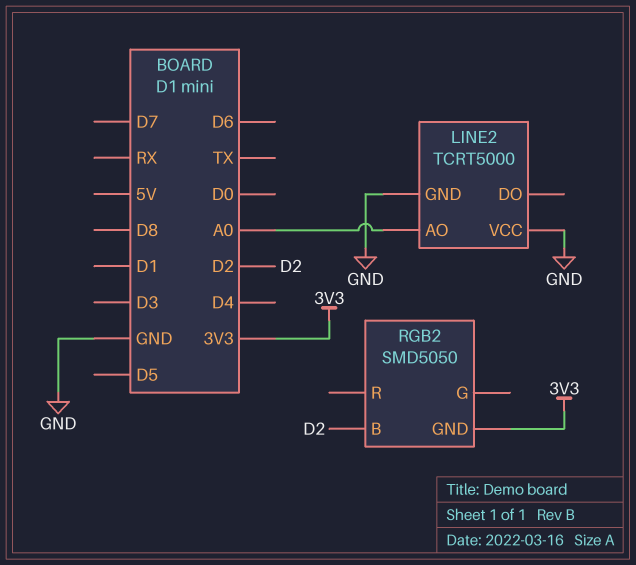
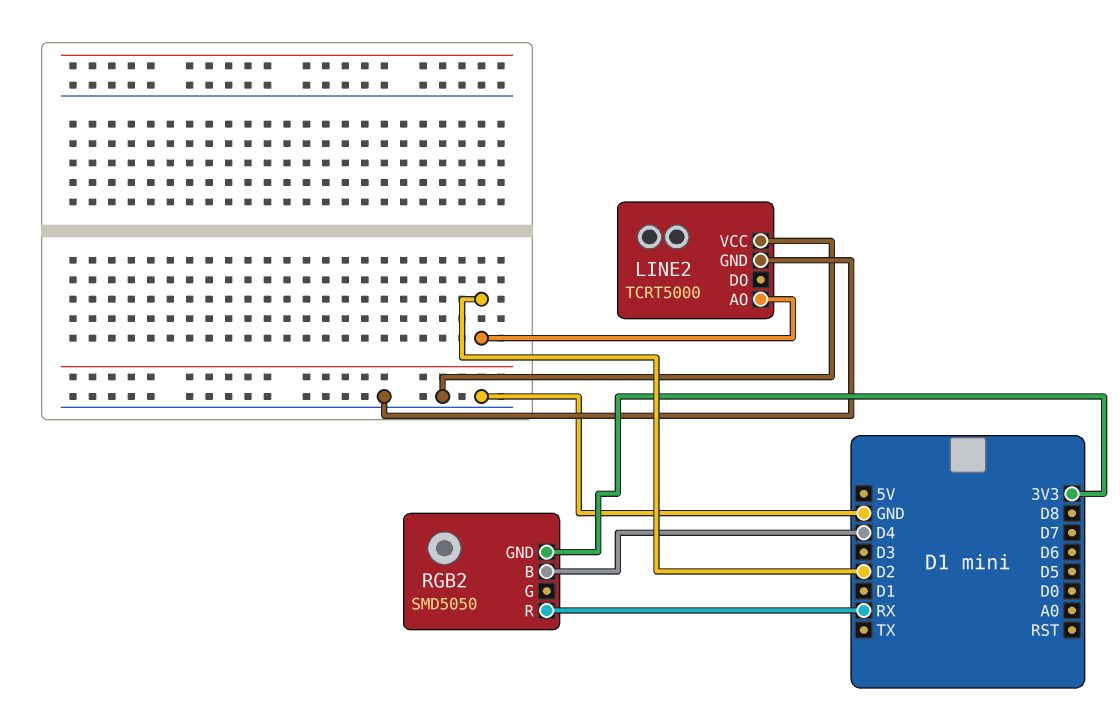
LINE2 pin AO: A0 -> D2
RGB2 pin B: D2 -> D4
RGB2 pin R: none -> RX

